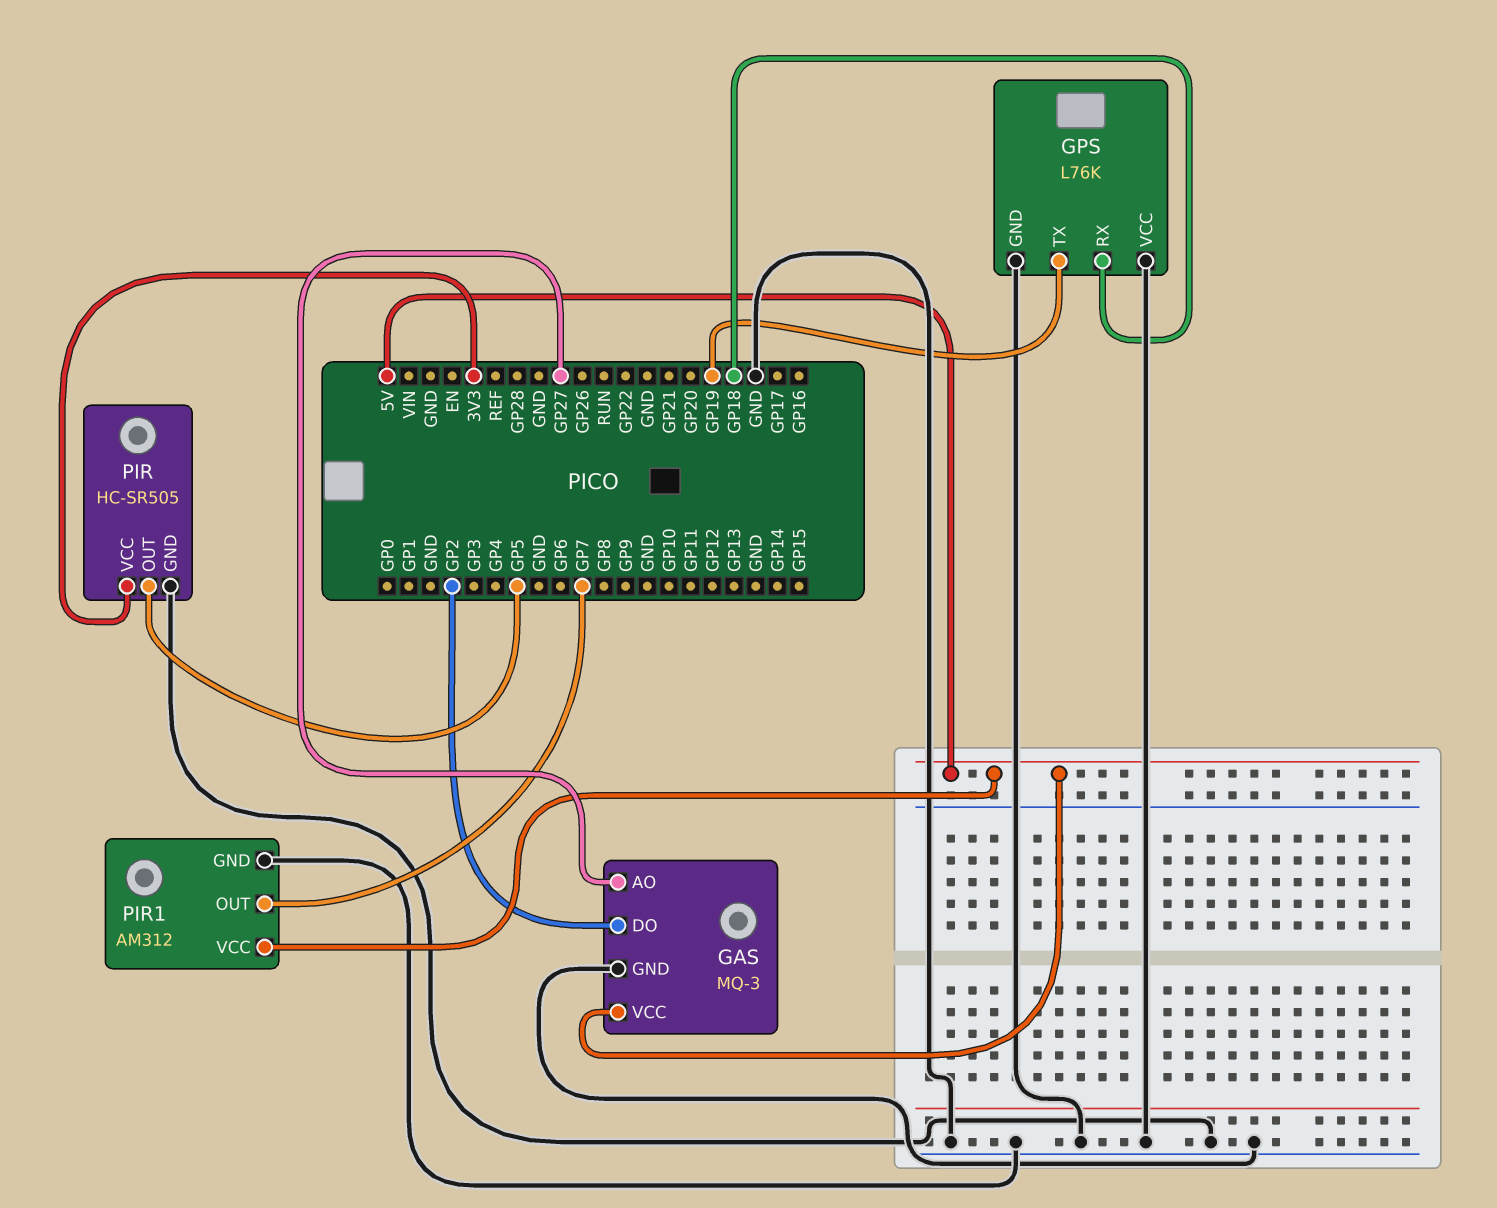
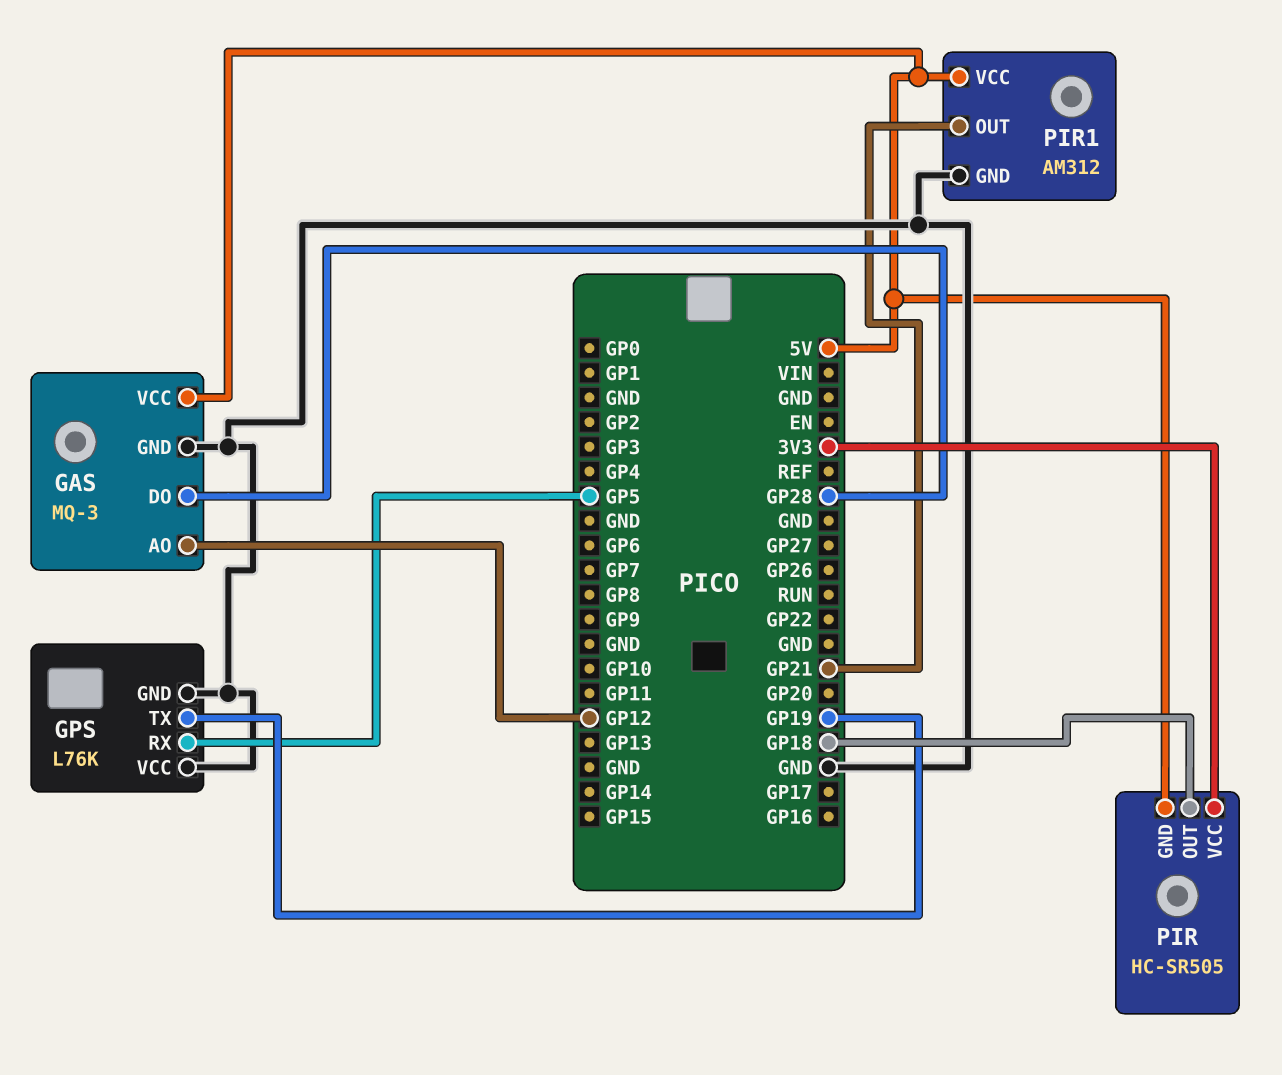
GAS pin AO: GP27 -> GP12
GAS pin DO: GP2 -> GP28
GPS pin RX: GP18 -> GP5
PIR pin GND: GND -> 5V
PIR pin OUT: GP5 -> GP18
PIR1 pin OUT: GP7 -> GP21

